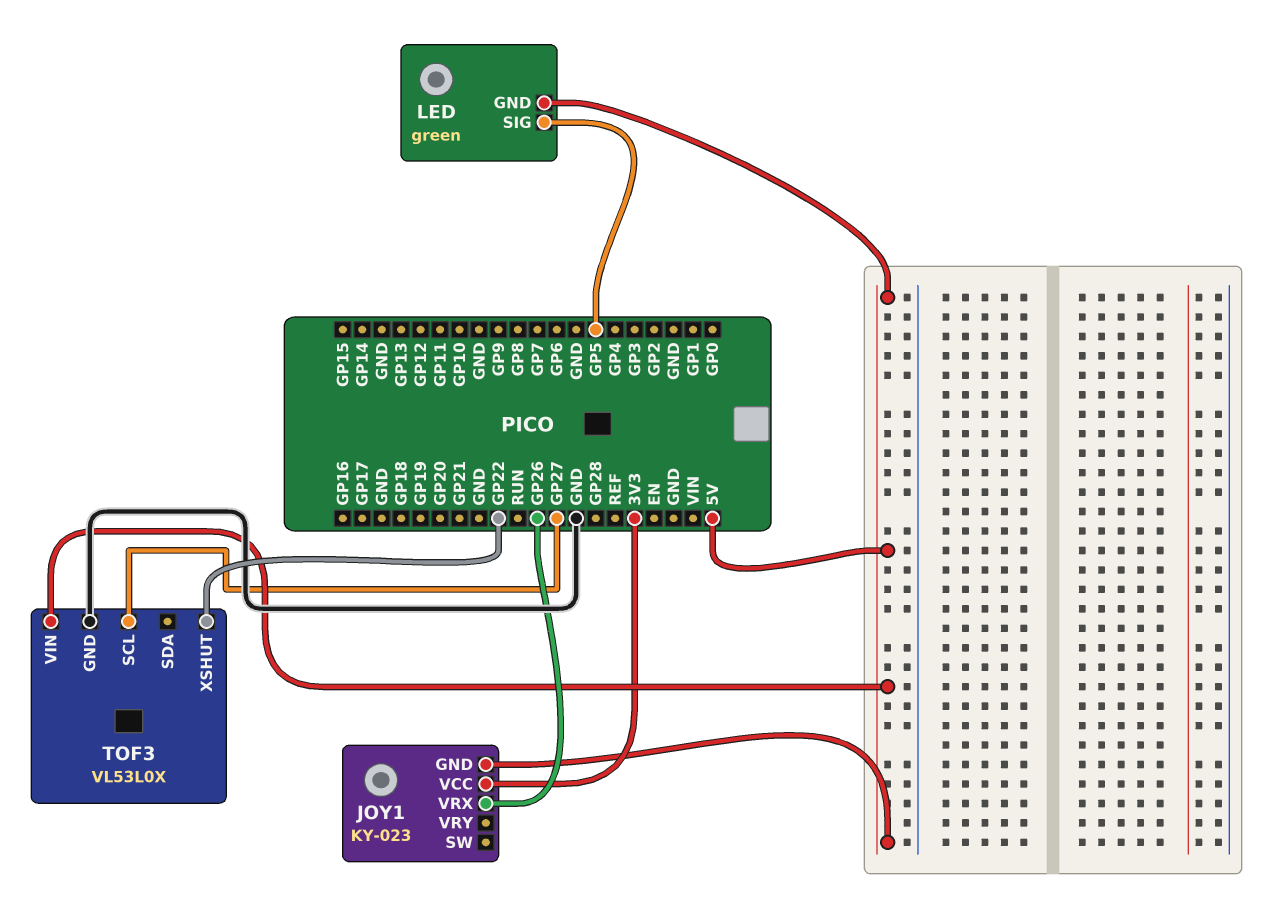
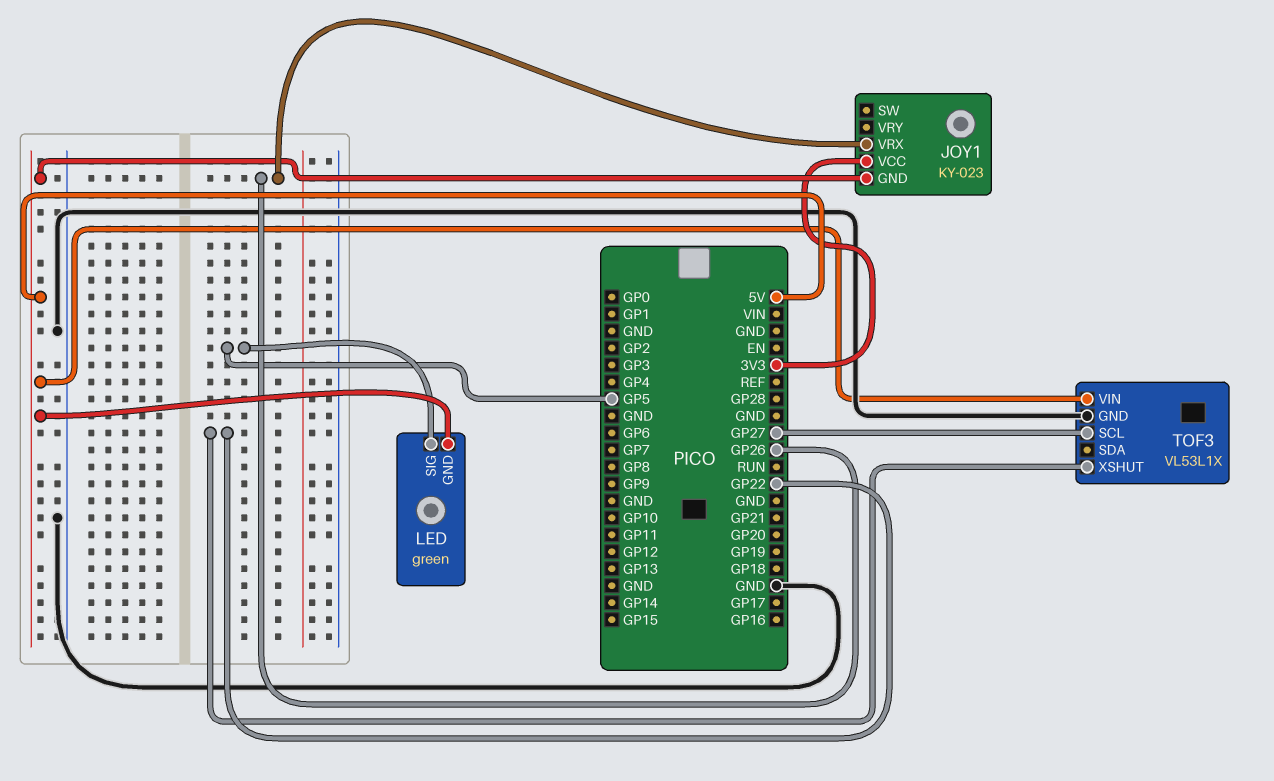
TOF3: VL53L0X -> VL53L1X

